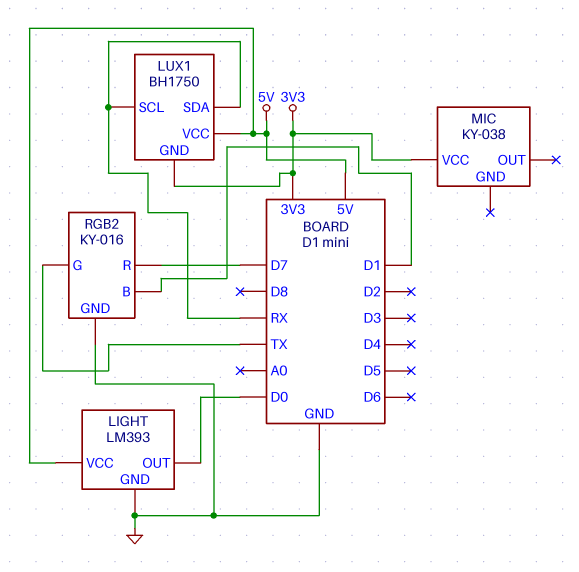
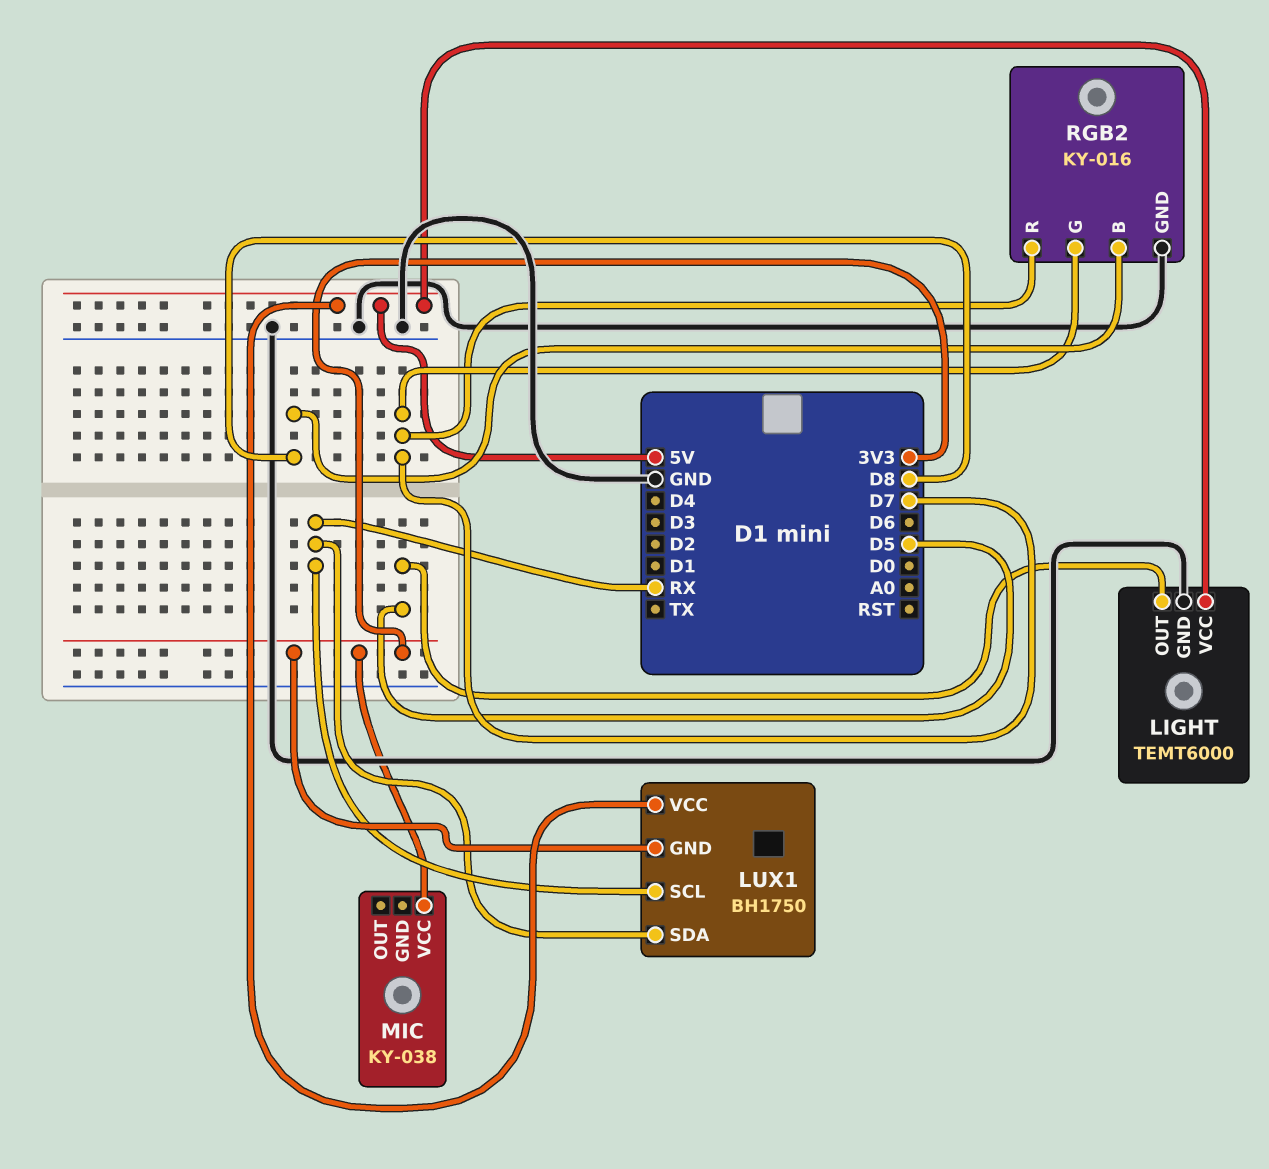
LIGHT: LM393 -> TEMT6000
LIGHT pin OUT: D0 -> D5
RGB2 pin B: D1 -> D8
RGB2 pin G: TX -> D7

